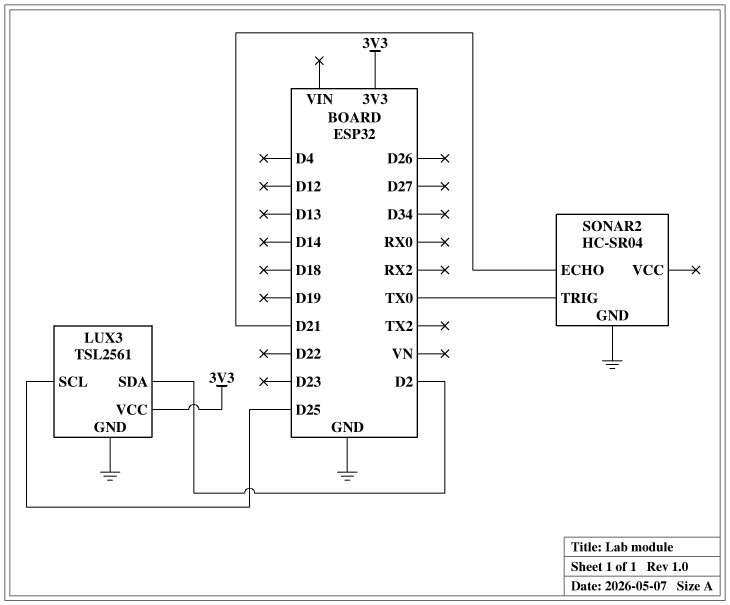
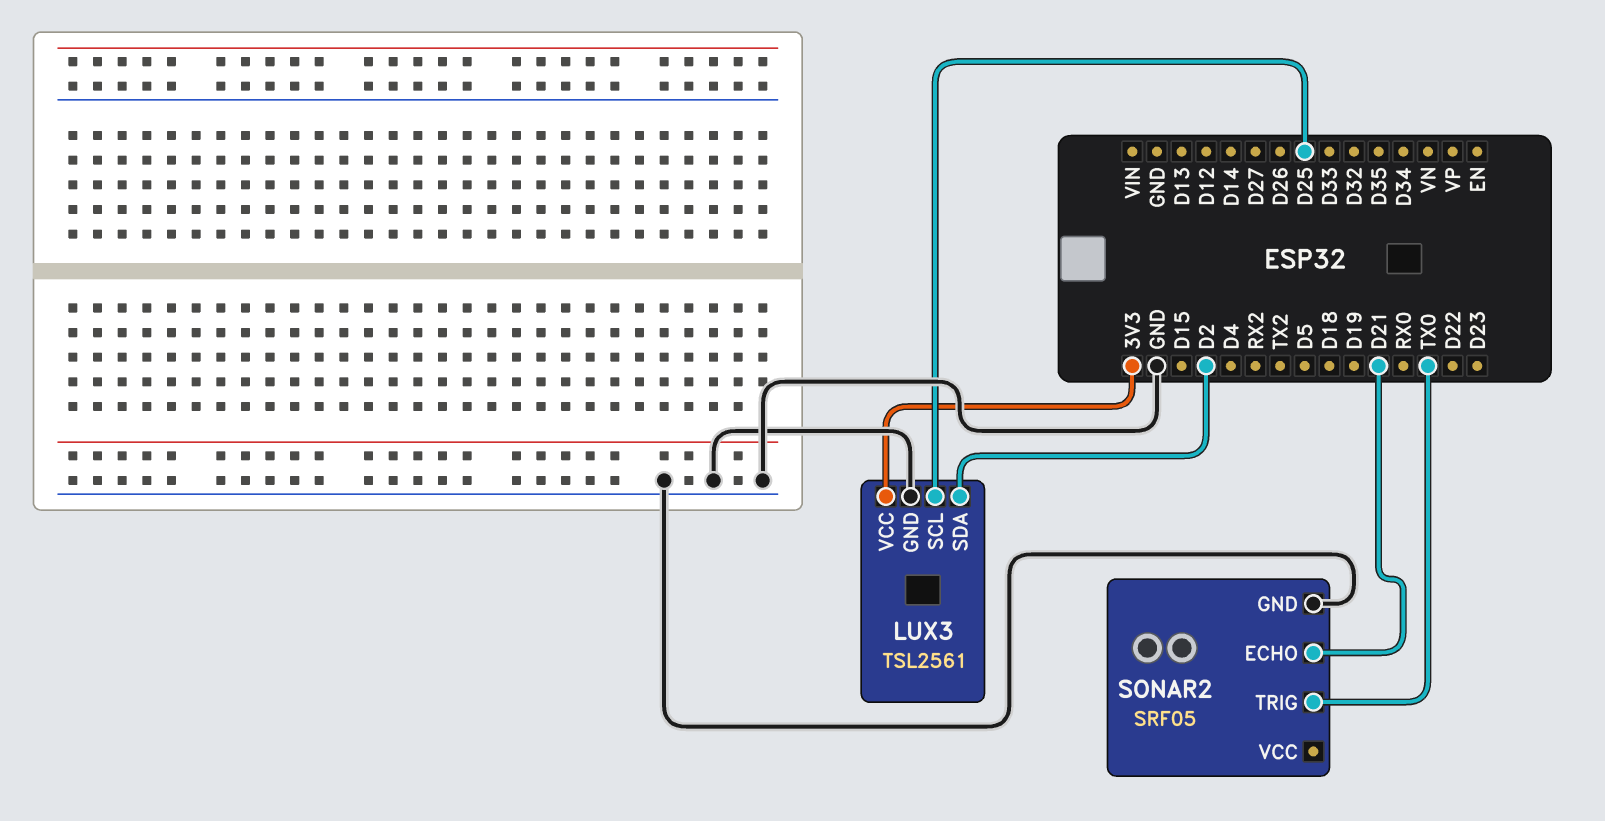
SONAR2: HC-SR04 -> SRF05

